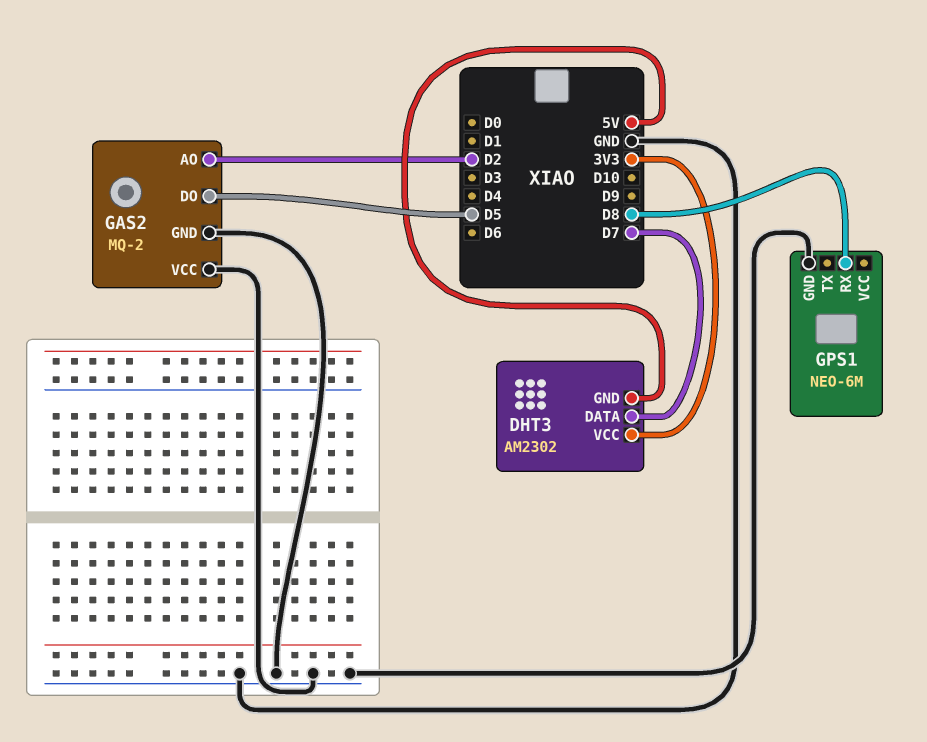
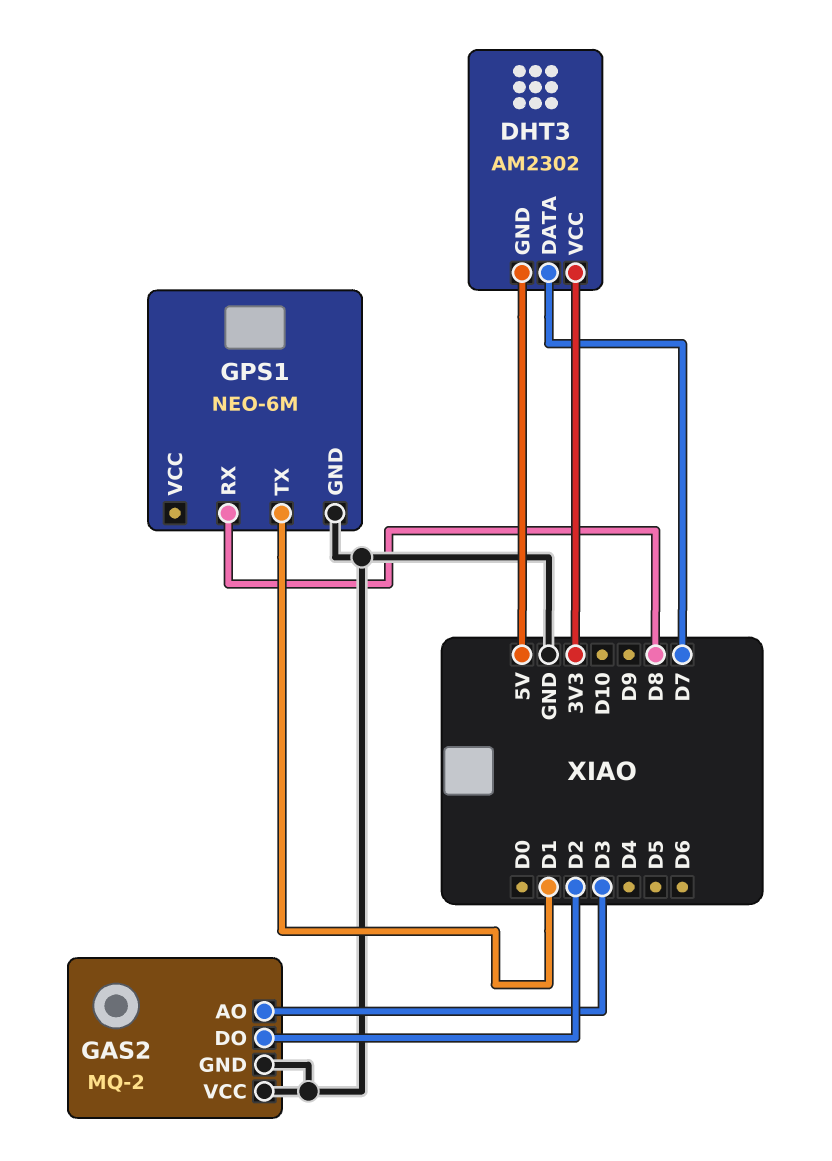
GAS2 pin AO: D2 -> D3
GAS2 pin DO: D5 -> D2
GPS1 pin TX: none -> D1

